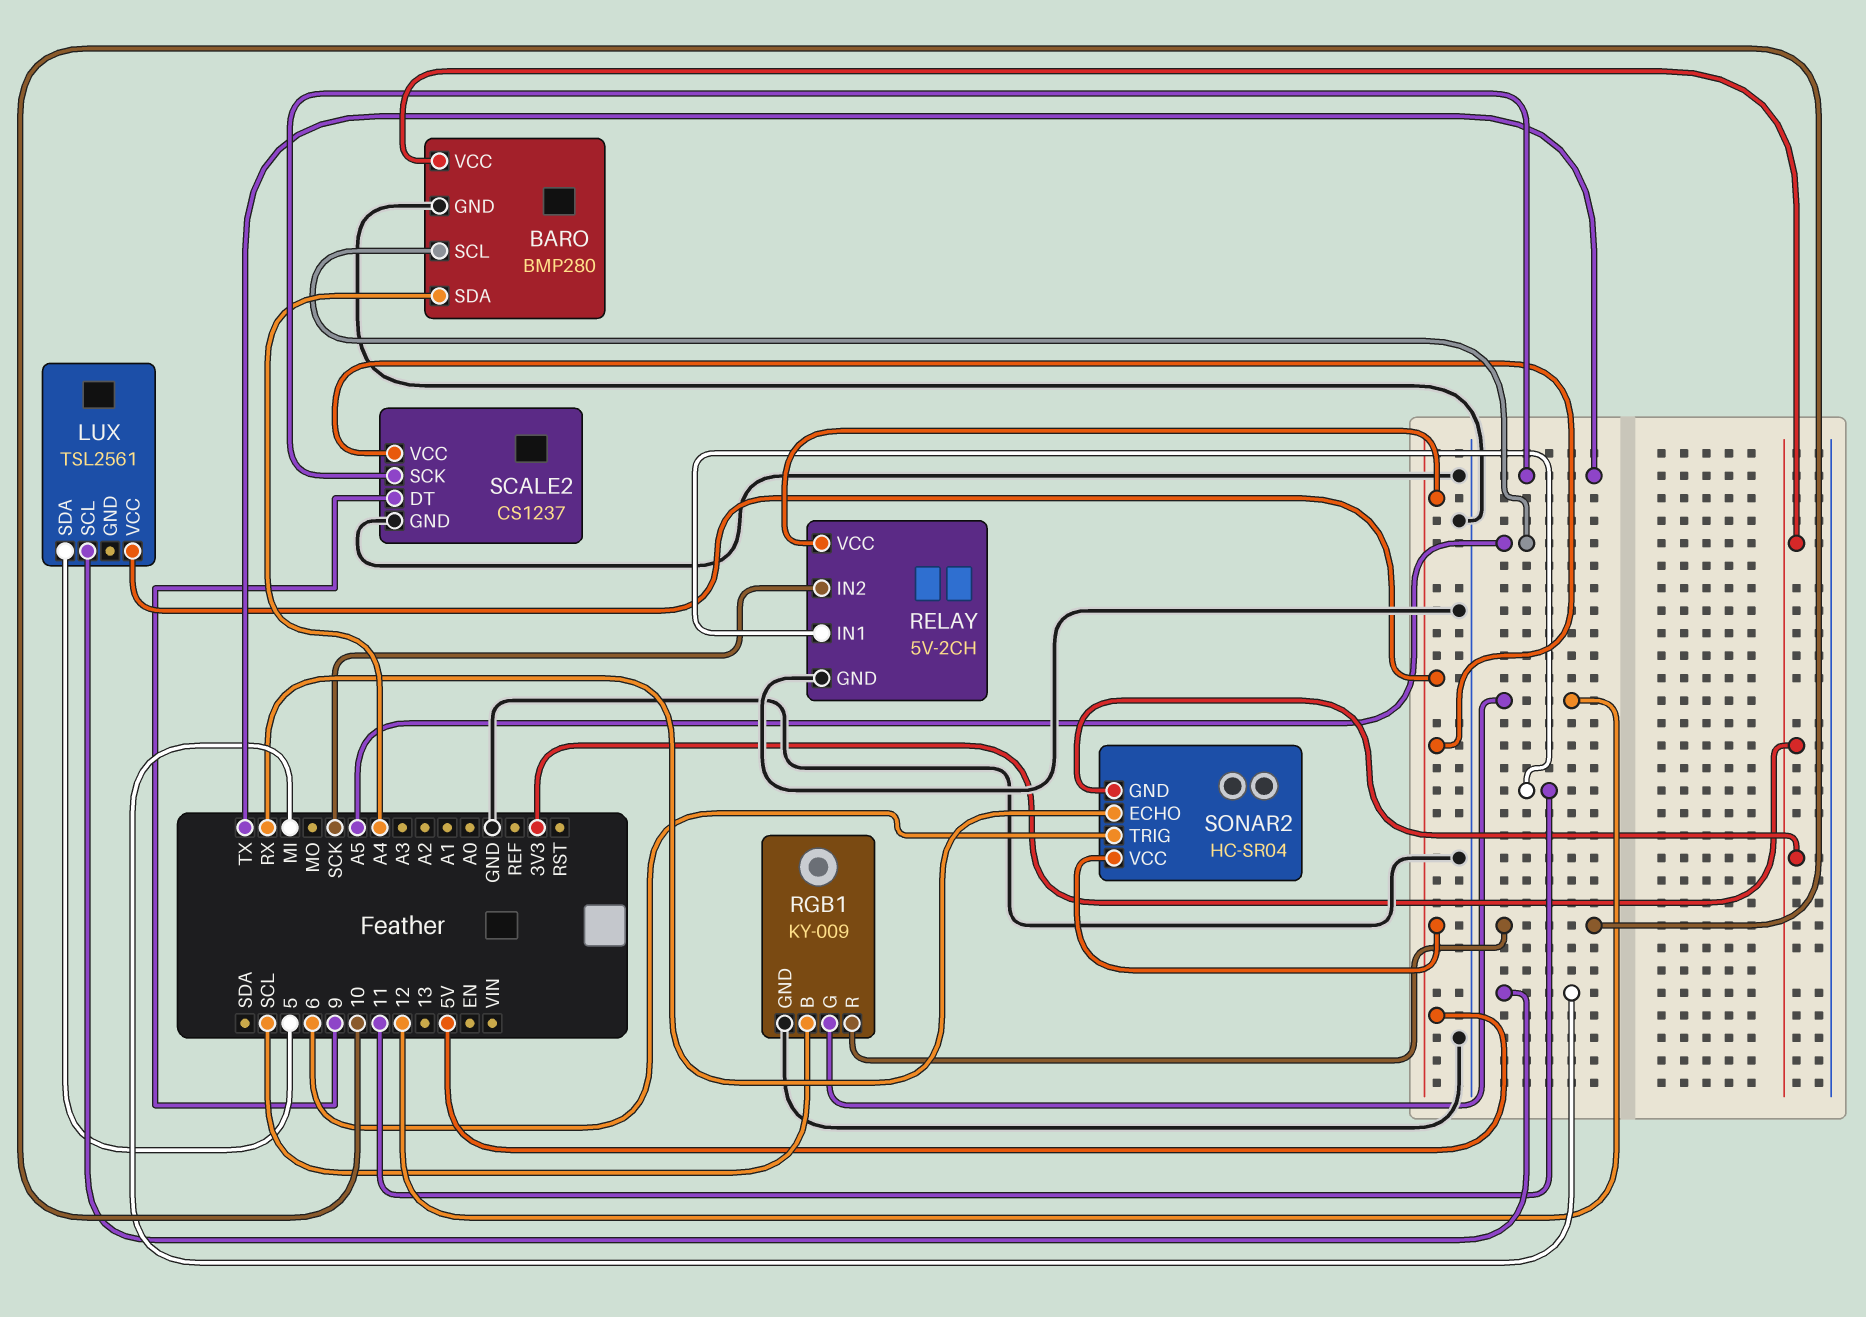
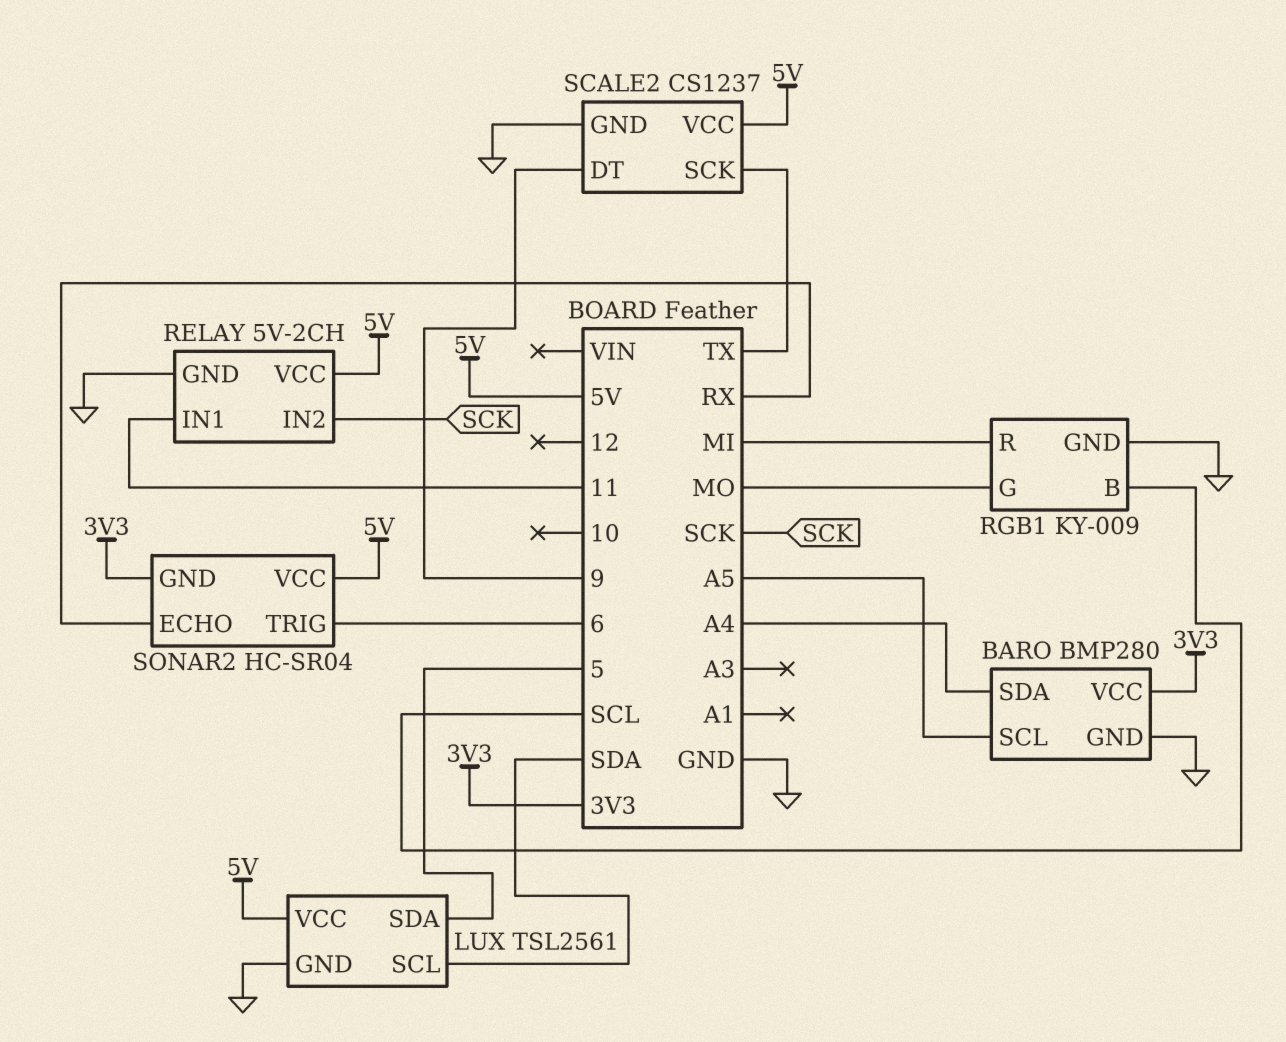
LUX pin GND: none -> GND
LUX pin SCL: MI -> SDA
RGB1 pin G: 12 -> MO
RGB1 pin R: 10 -> MI

